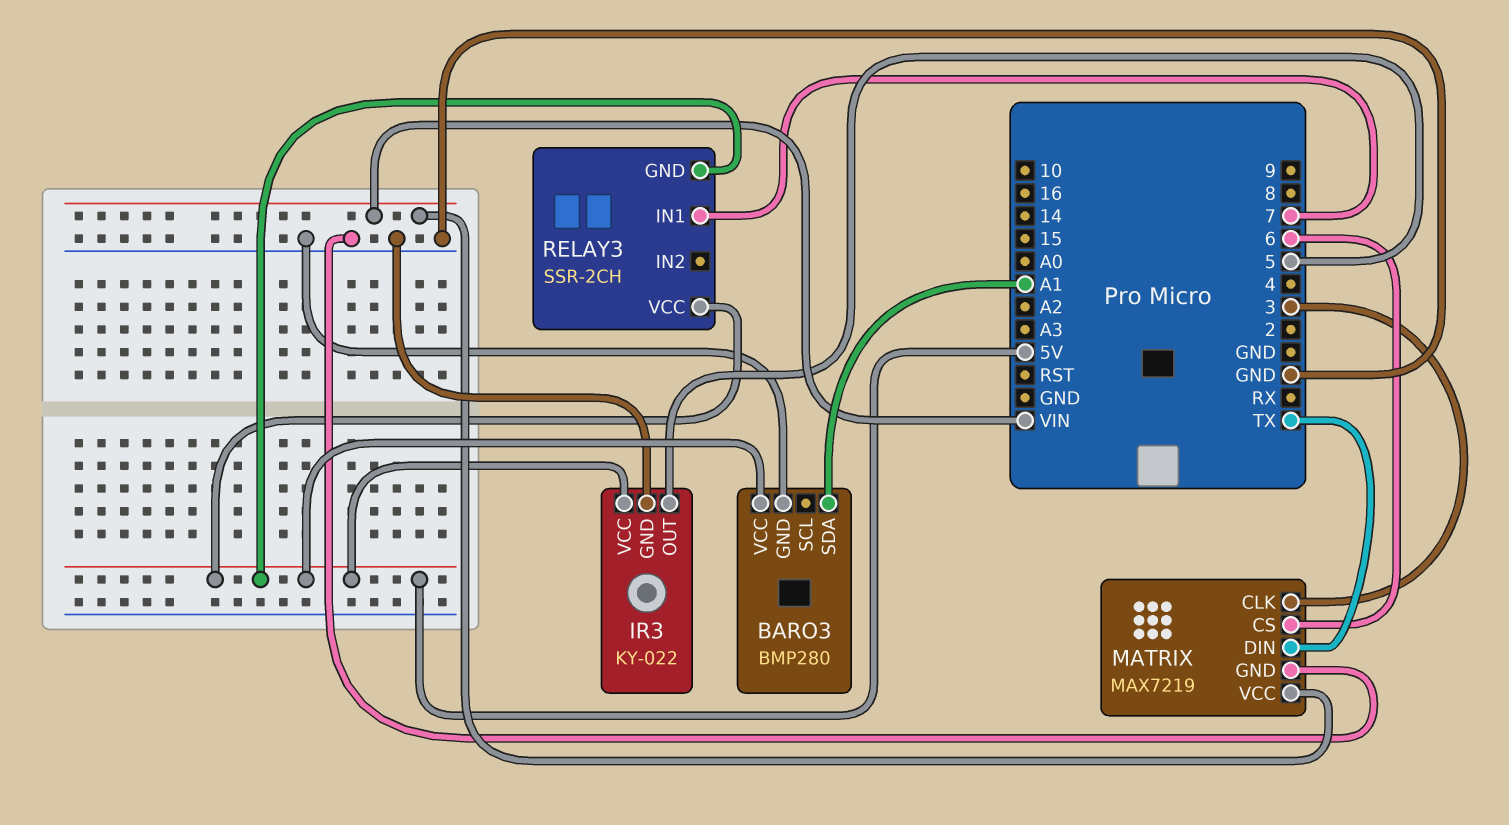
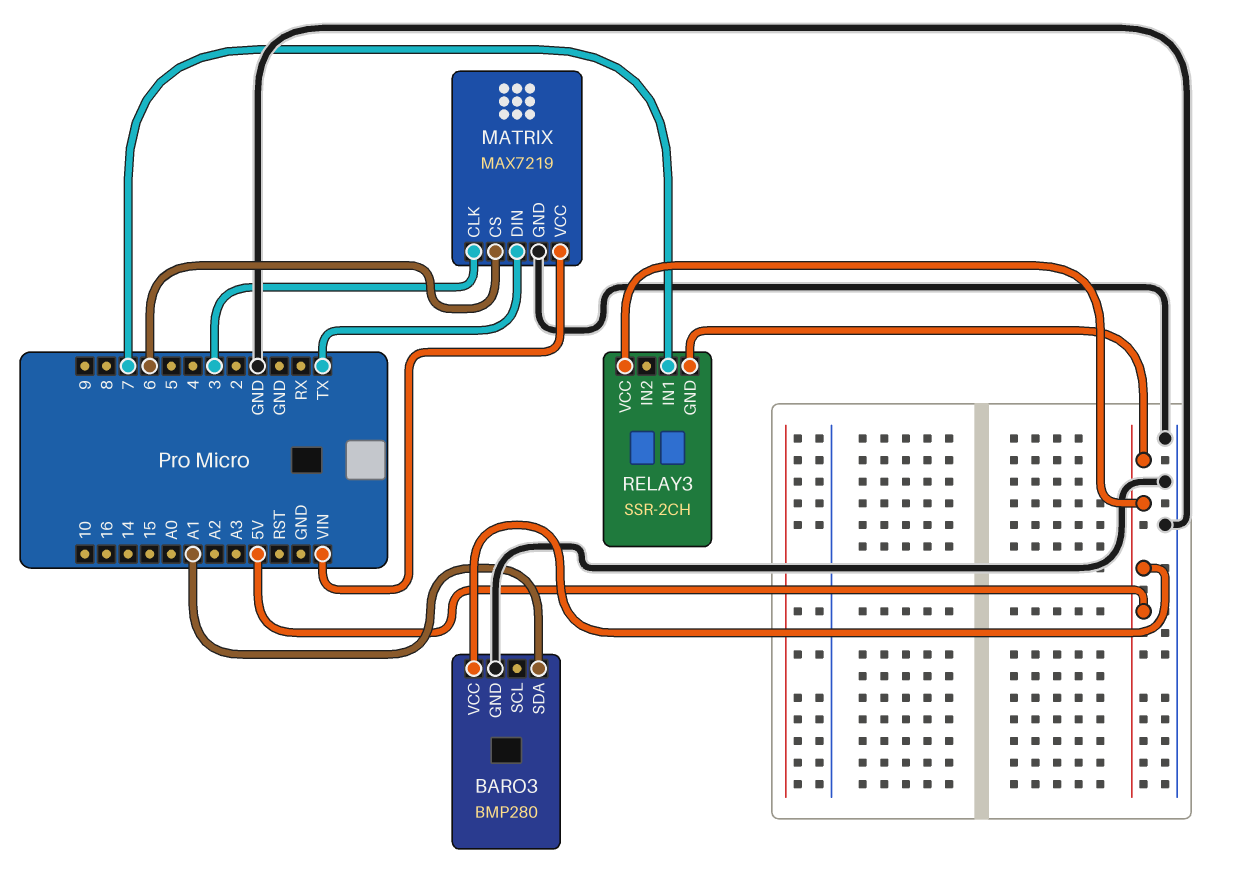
IR3: KY-022 -> none
IR3 pin GND: GND -> none
IR3 pin OUT: 5 -> none
IR3 pin VCC: 5V -> none

